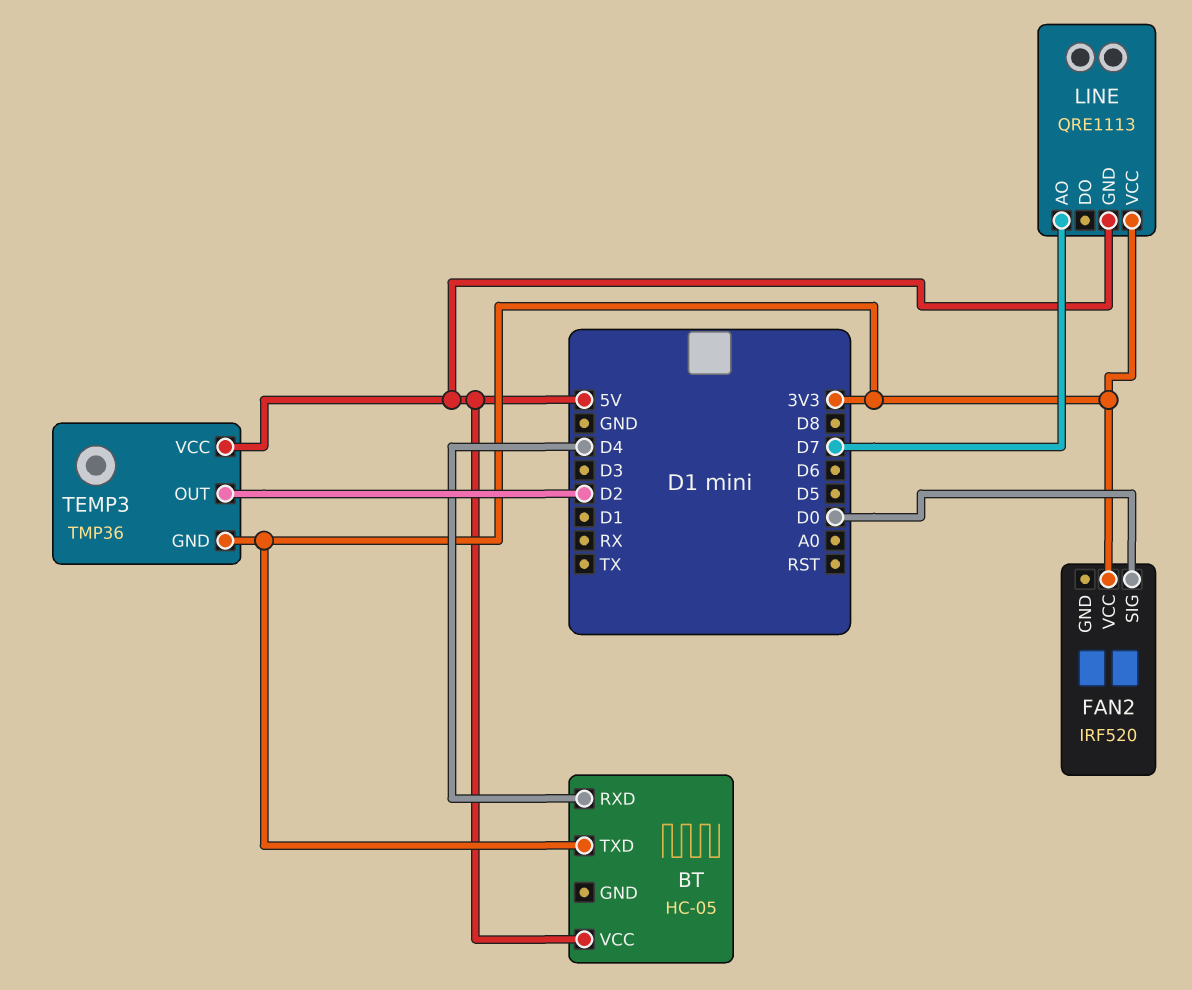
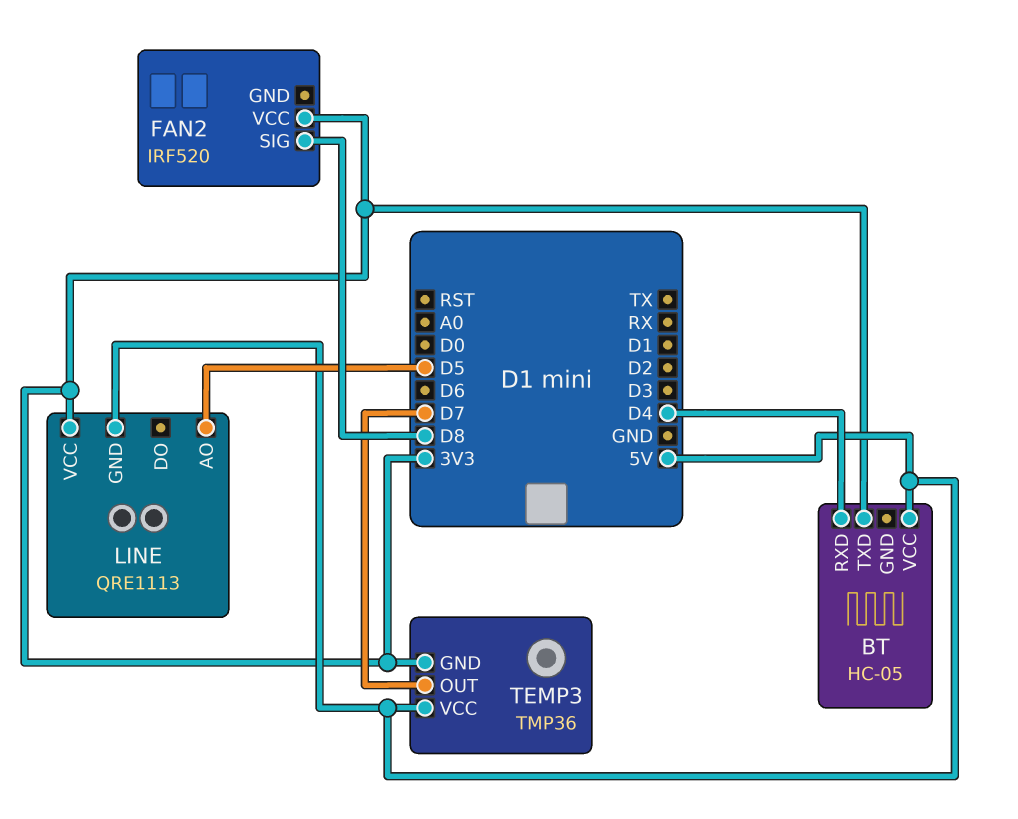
FAN2 pin SIG: D0 -> D8
LINE pin AO: D7 -> D5
TEMP3 pin OUT: D2 -> D7

